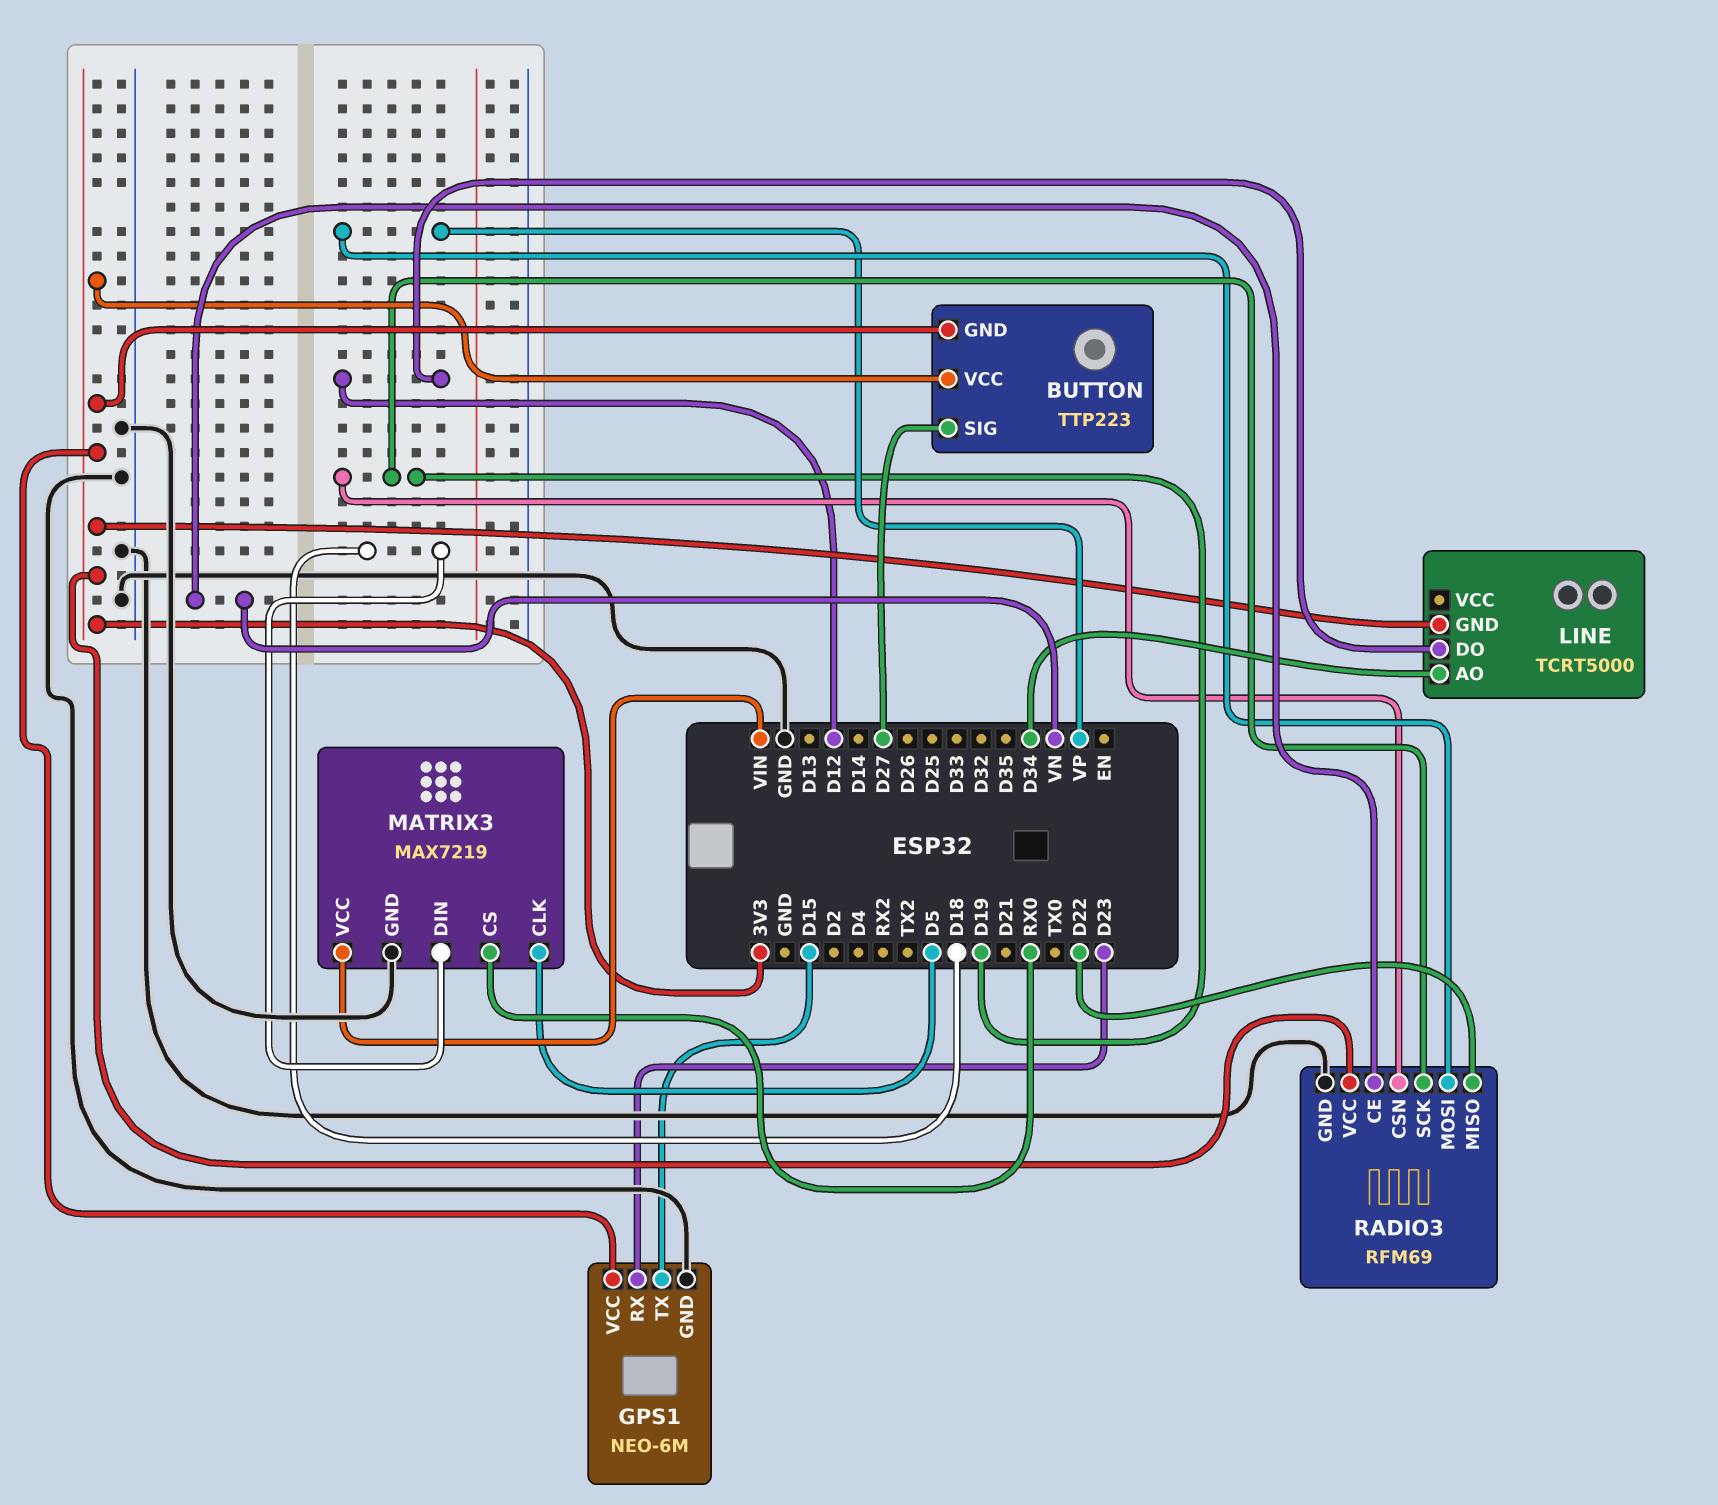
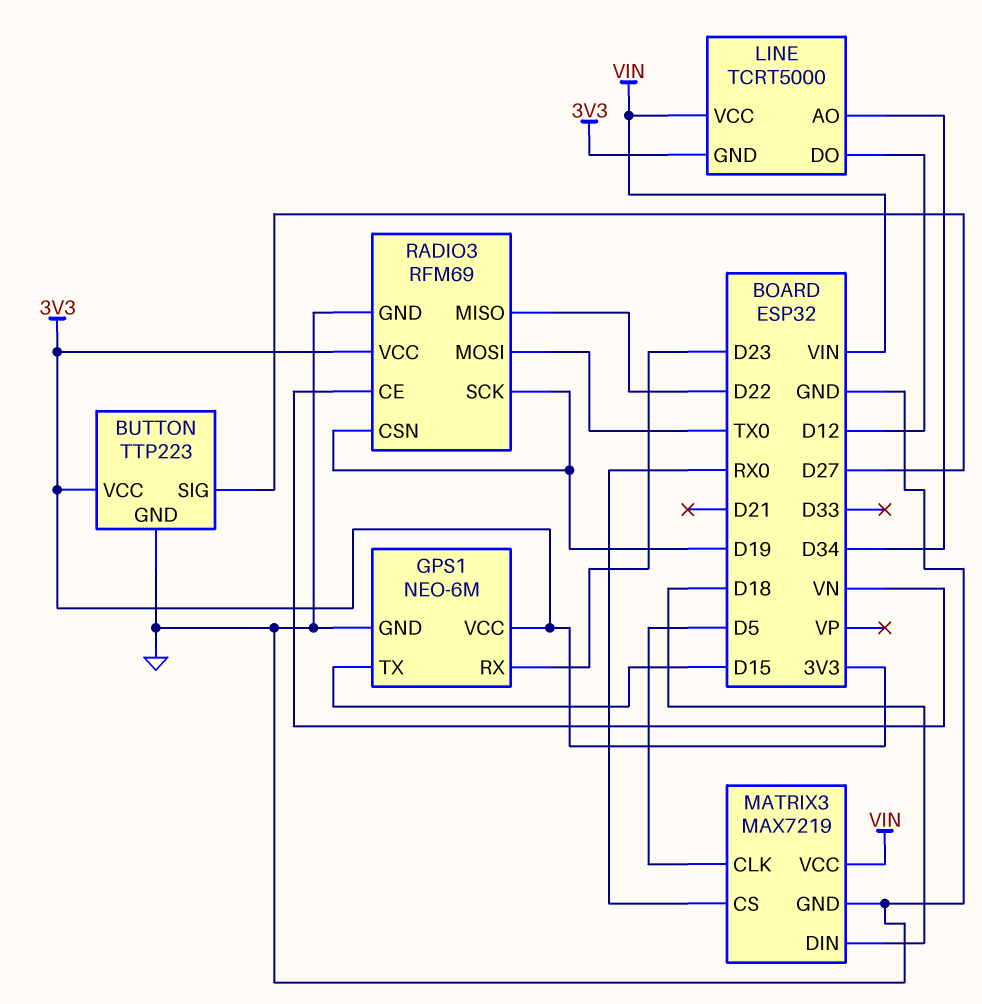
BUTTON pin GND: 3V3 -> GND
LINE pin VCC: none -> VIN
RADIO3 pin MOSI: VP -> TX0

